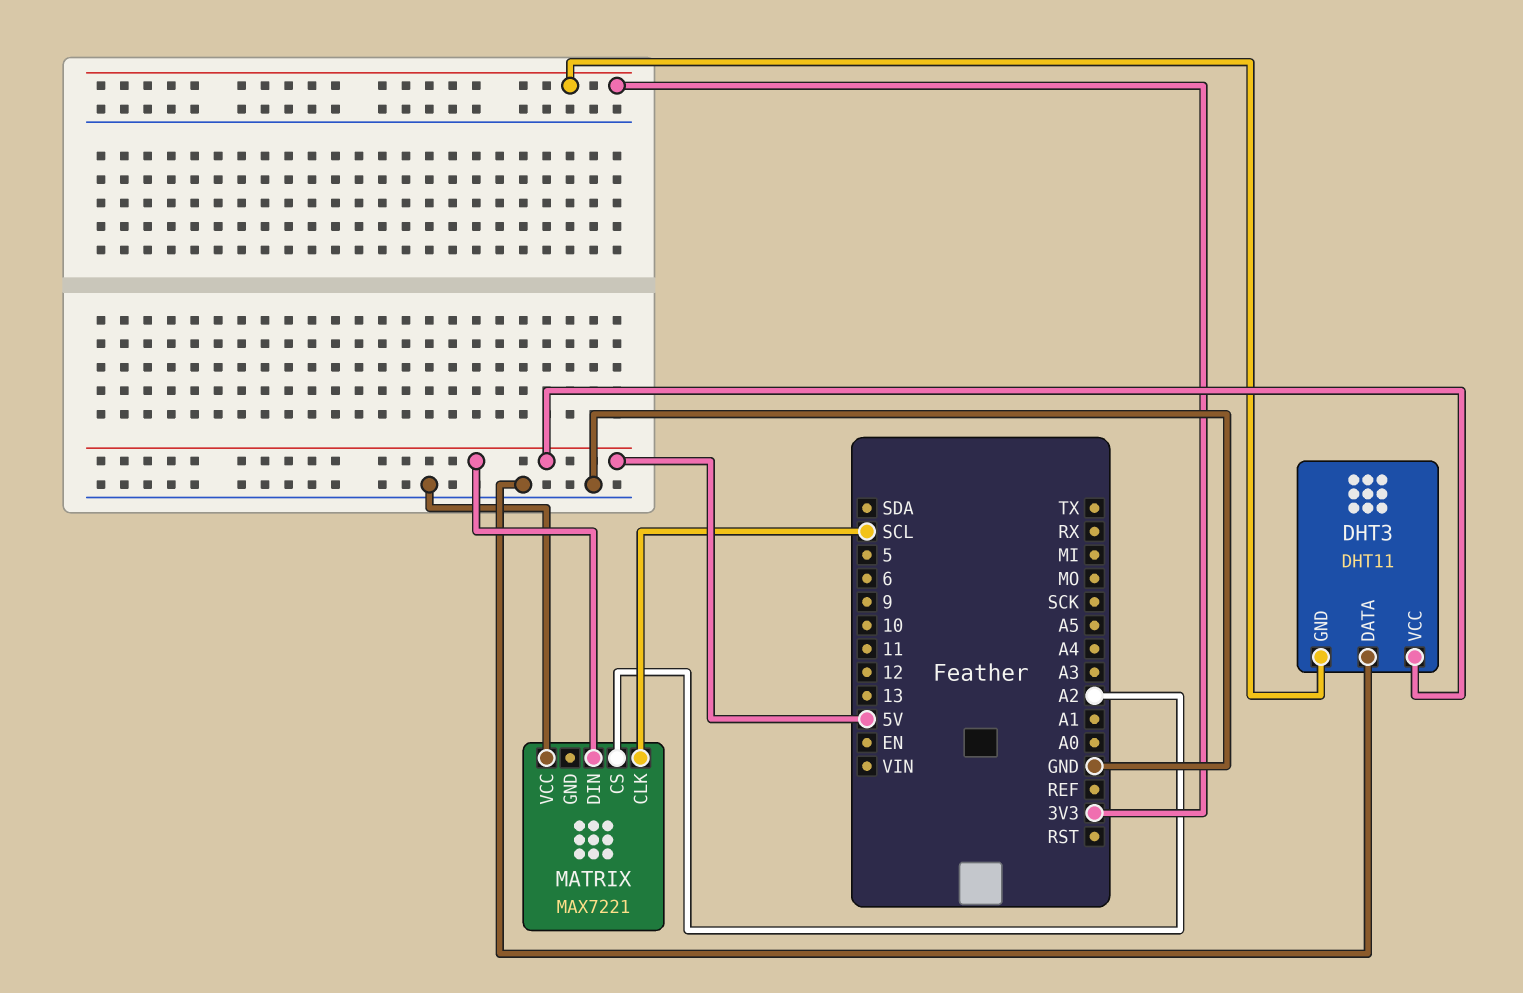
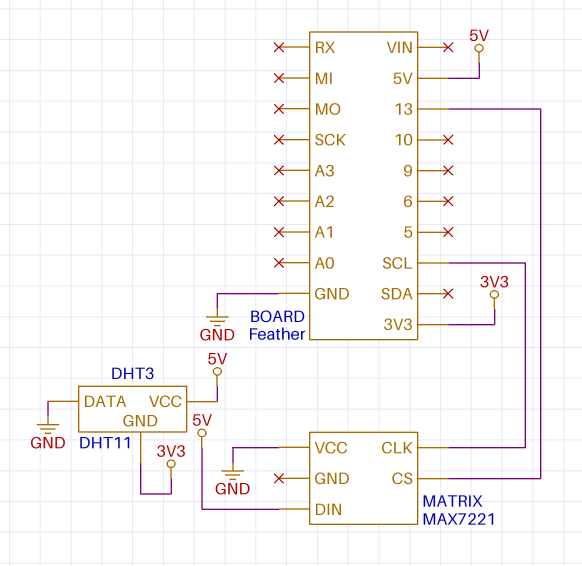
MATRIX pin CS: A2 -> 13

